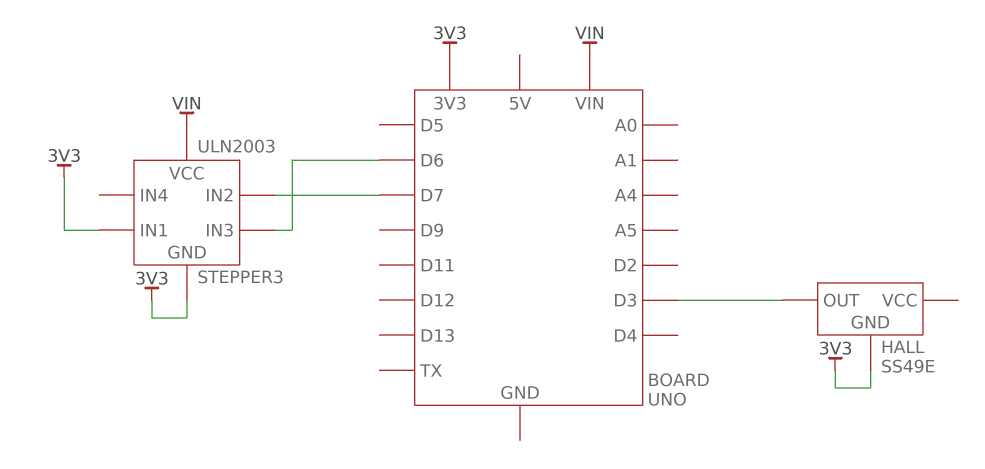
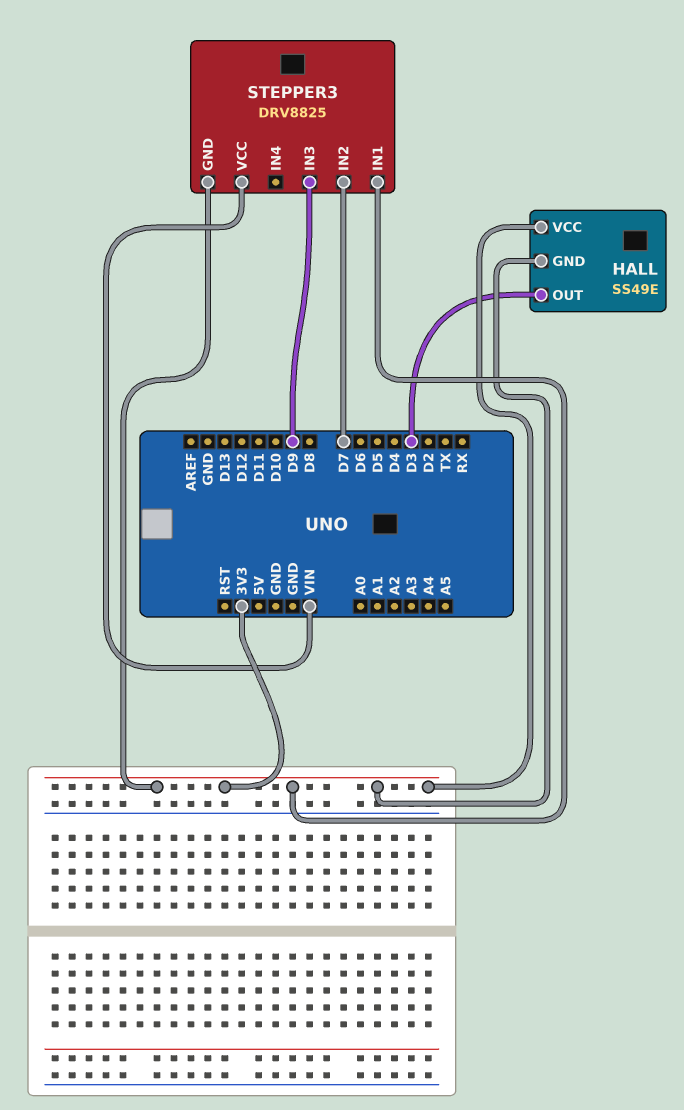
HALL pin VCC: none -> 3V3
STEPPER3: ULN2003 -> DRV8825
STEPPER3 pin IN3: D6 -> D9

